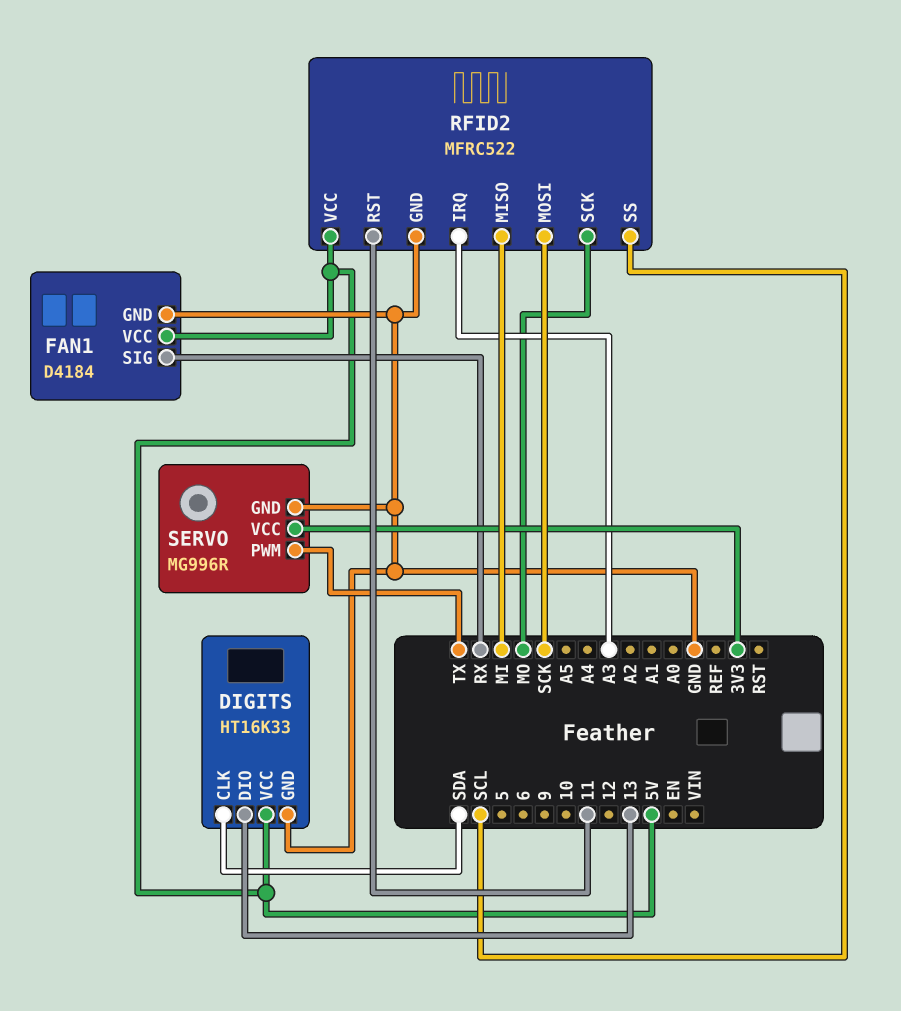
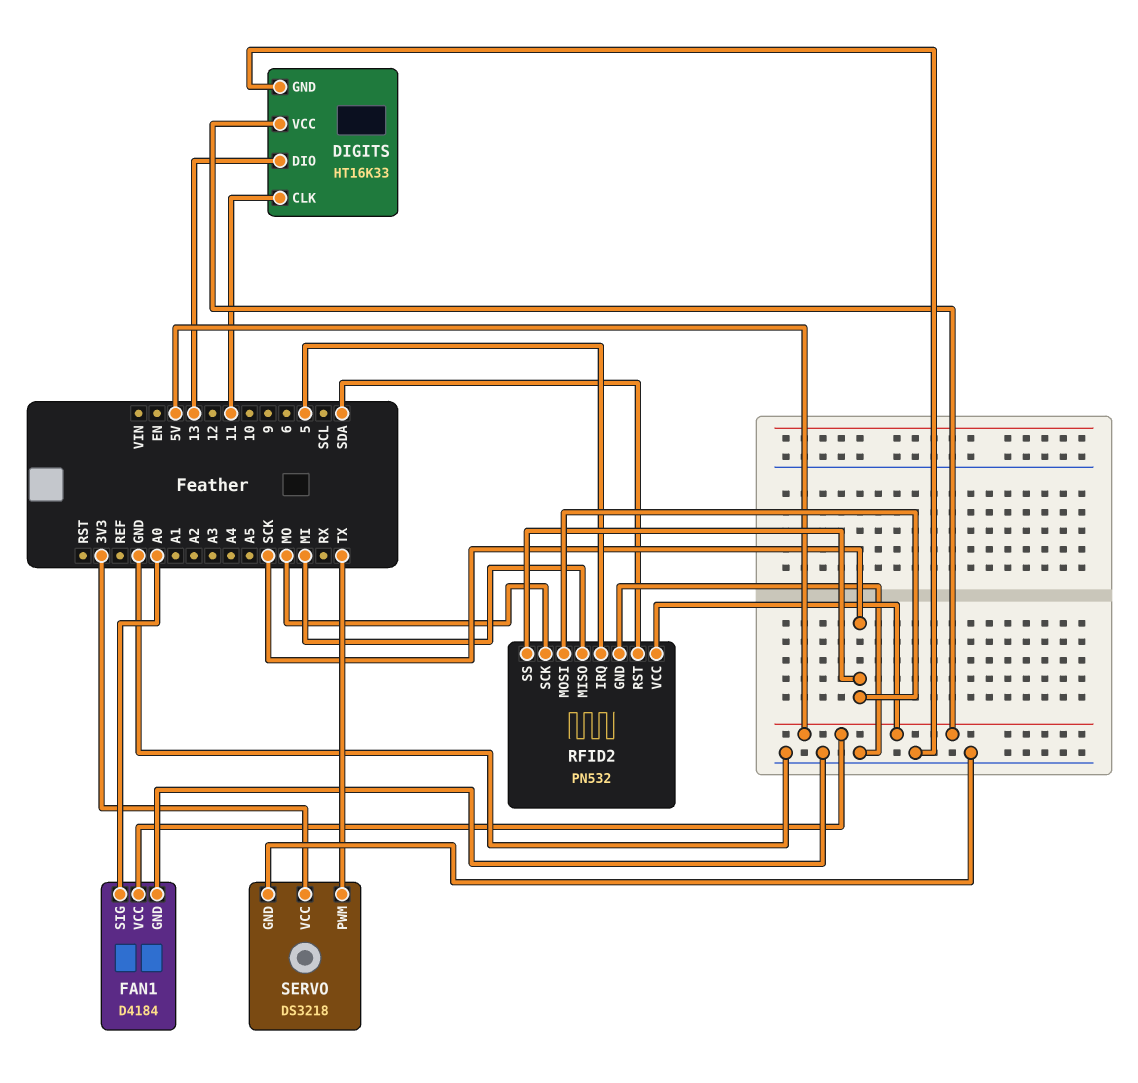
DIGITS pin CLK: SDA -> 11
FAN1 pin SIG: RX -> A0
RFID2: MFRC522 -> PN532
RFID2 pin IRQ: A3 -> 5
RFID2 pin RST: 11 -> SDA
RFID2 pin SS: SCL -> SCK
SERVO: MG996R -> DS3218

